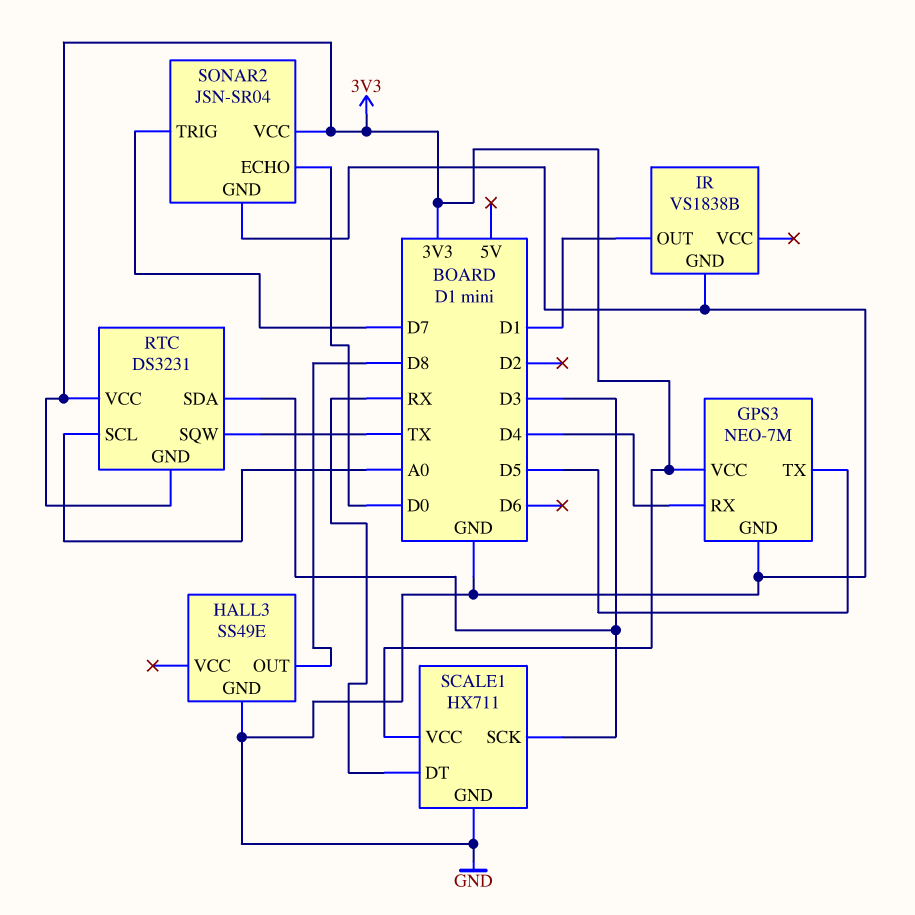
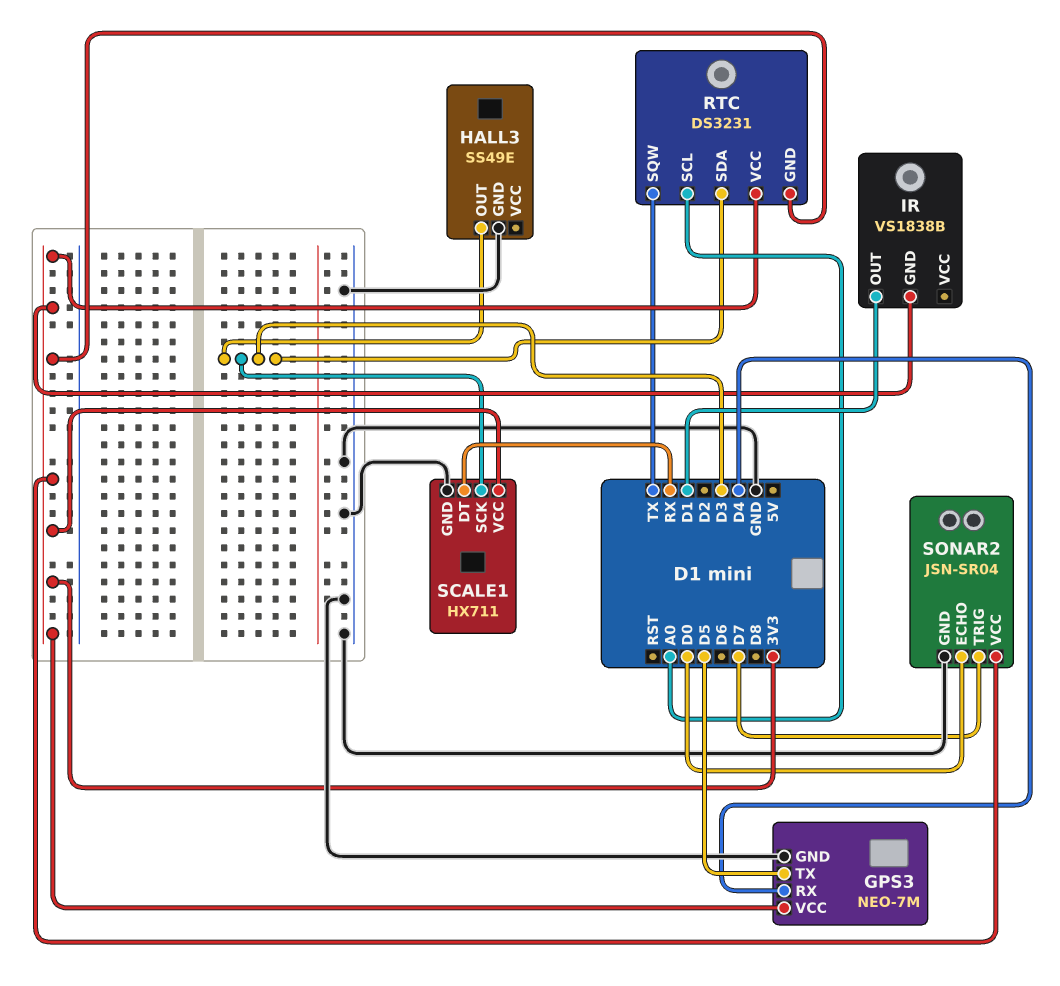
HALL3 pin OUT: D8 -> D3
IR pin GND: GND -> 3V3

